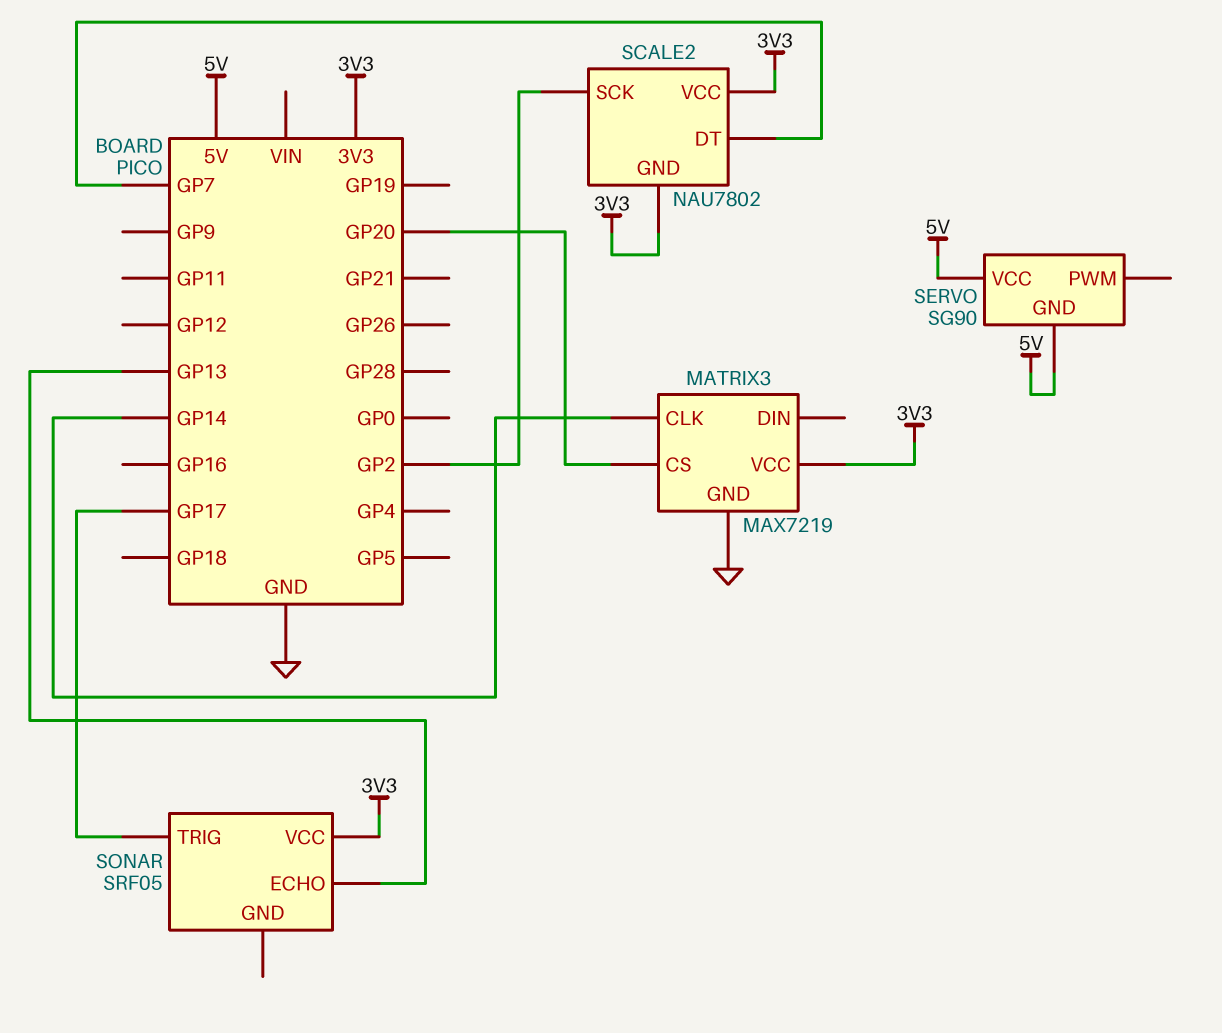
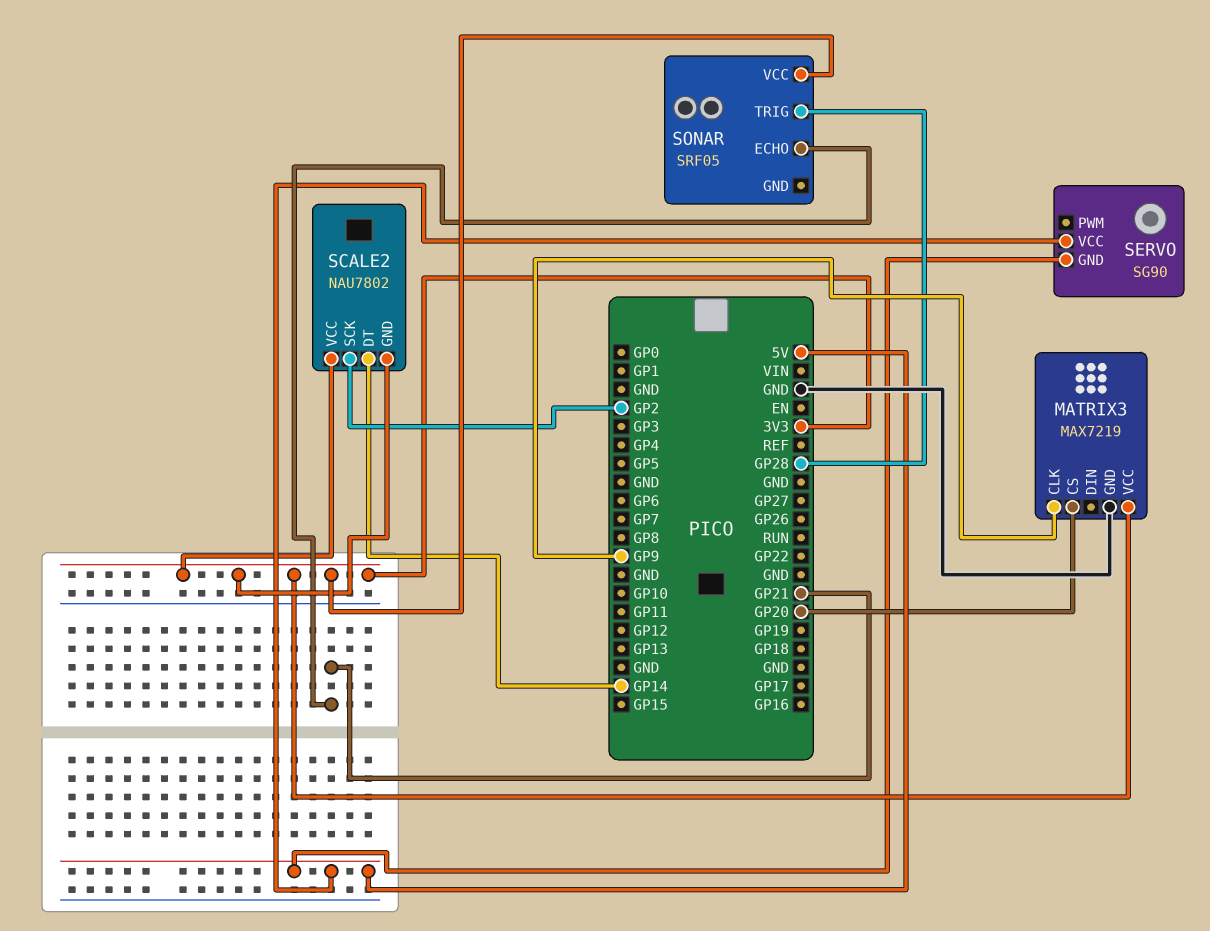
MATRIX3 pin CLK: GP14 -> GP9
SCALE2 pin DT: GP7 -> GP14
SONAR pin ECHO: GP13 -> GP21
SONAR pin TRIG: GP17 -> GP28

